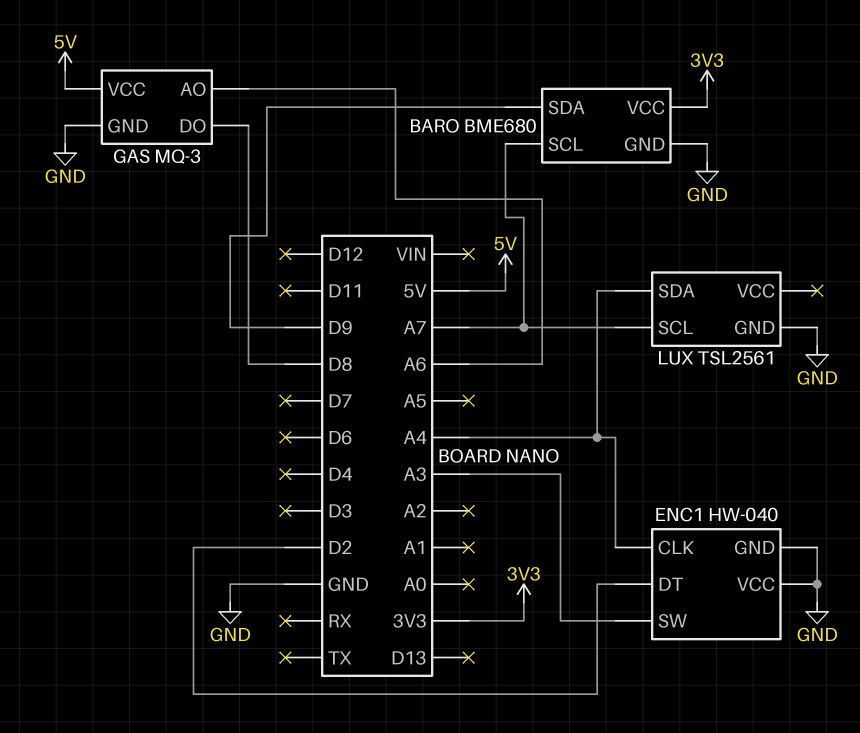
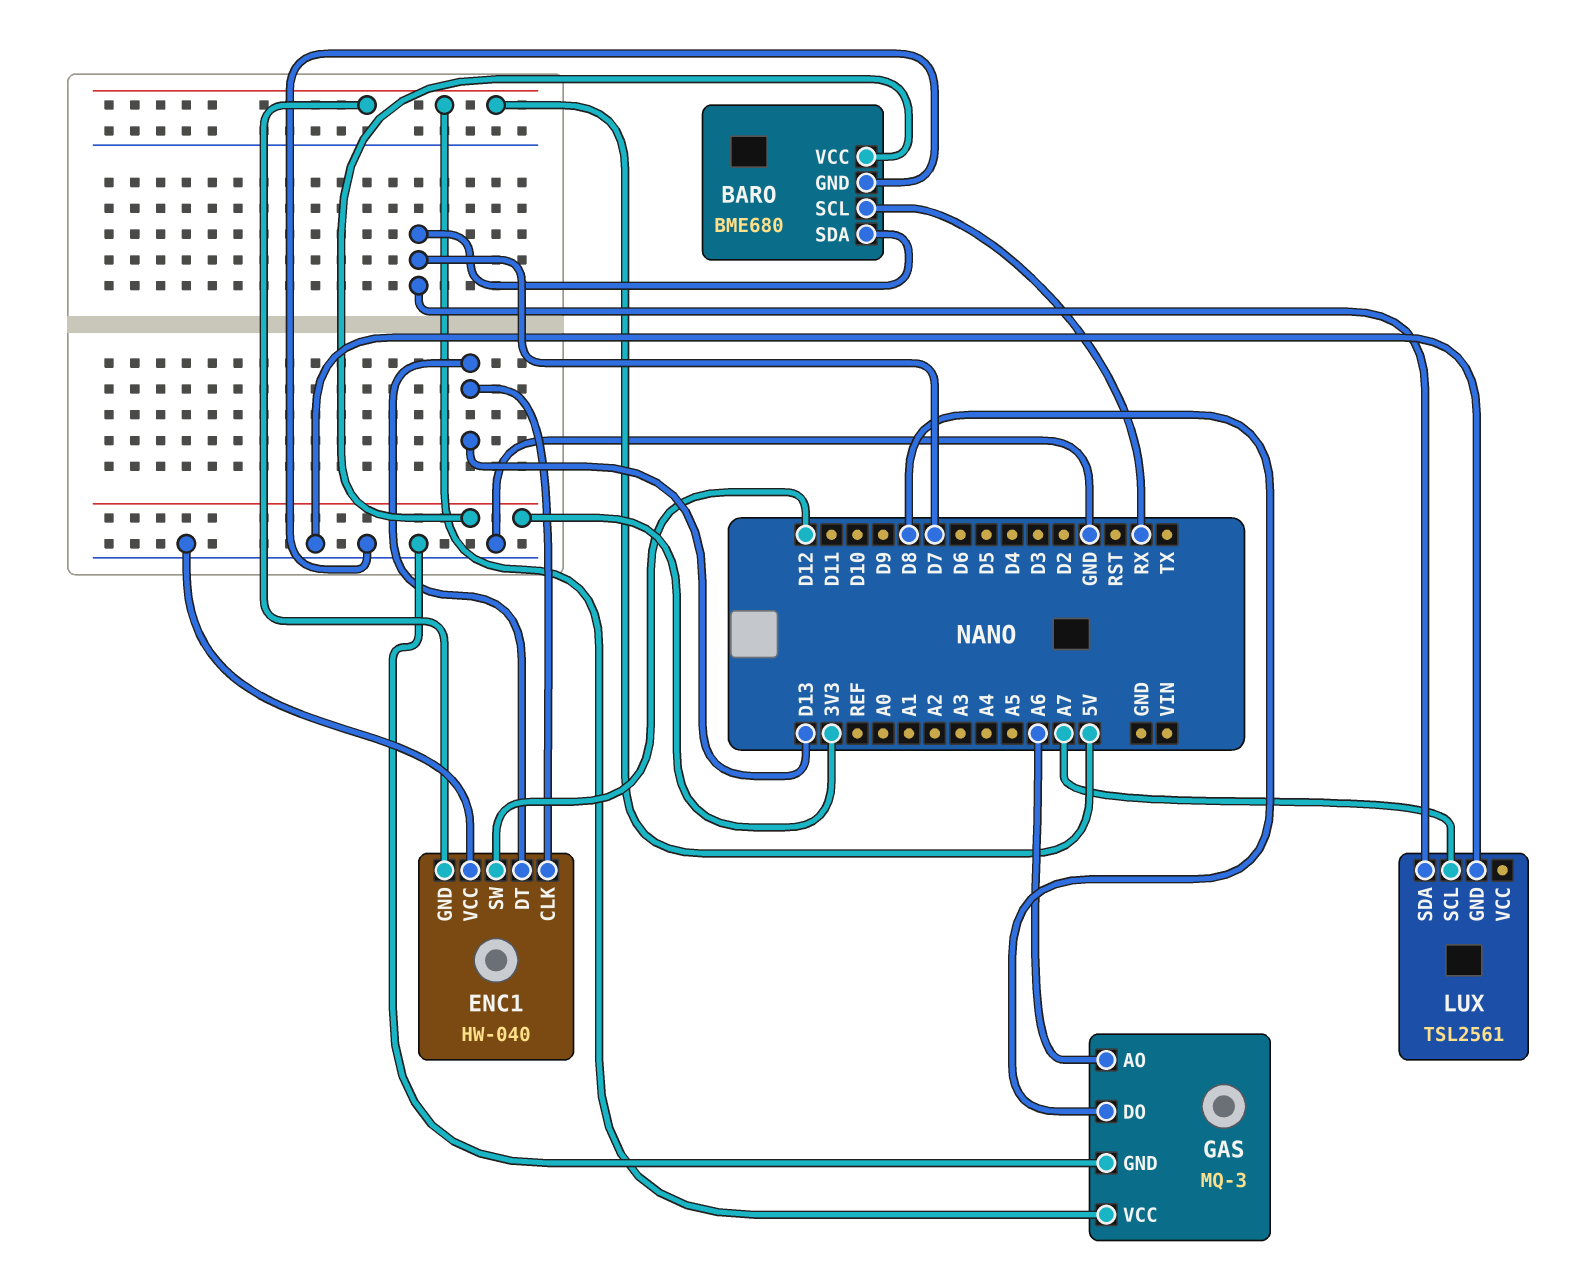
BARO pin SCL: A7 -> RX
BARO pin SDA: D9 -> D7
ENC1 pin CLK: A4 -> D13
ENC1 pin DT: D2 -> D13
ENC1 pin GND: GND -> 5V
ENC1 pin SW: A3 -> D12
LUX pin SDA: A4 -> D7

